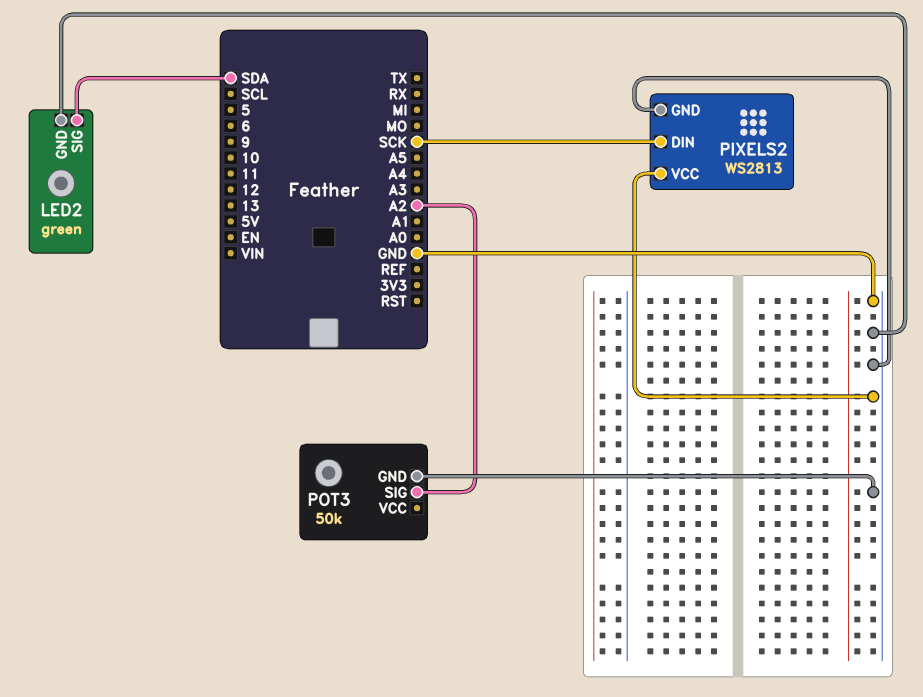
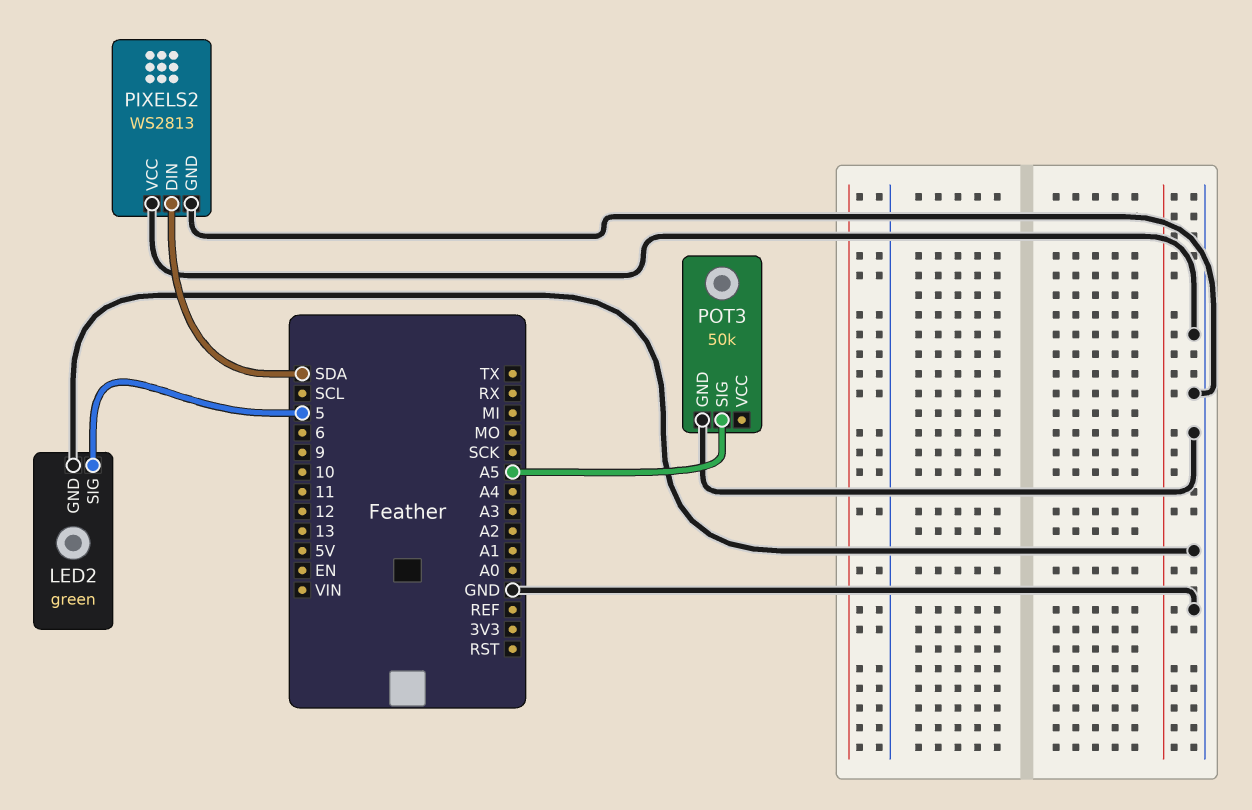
LED2 pin SIG: SDA -> 5
PIXELS2 pin DIN: SCK -> SDA
POT3 pin SIG: A2 -> A5

